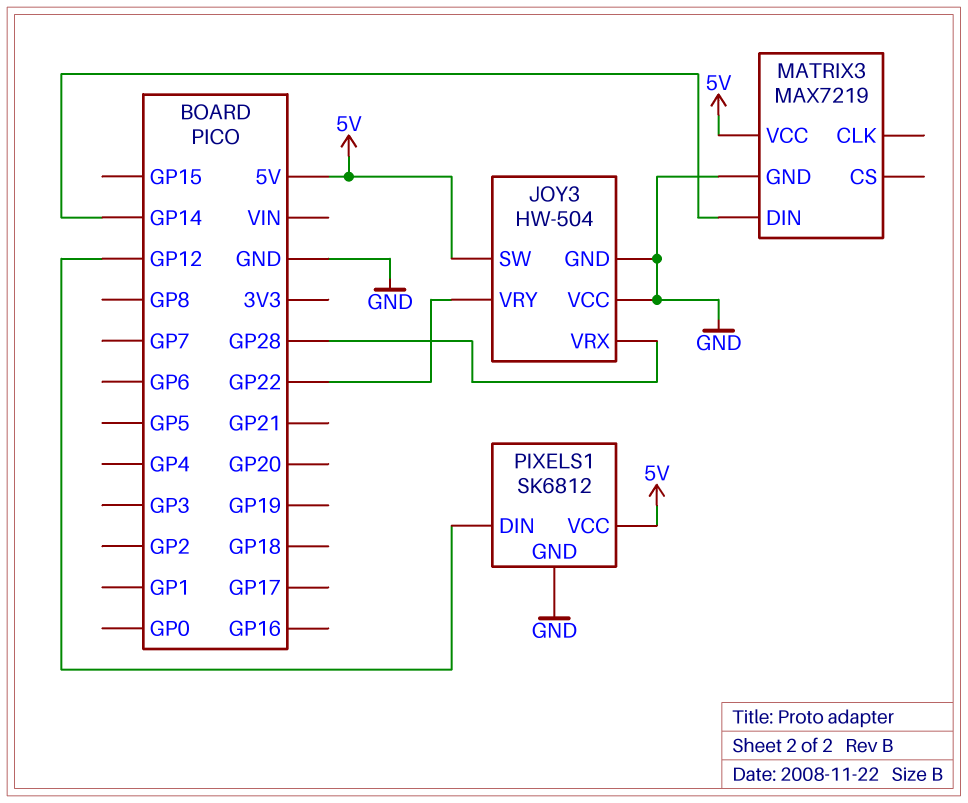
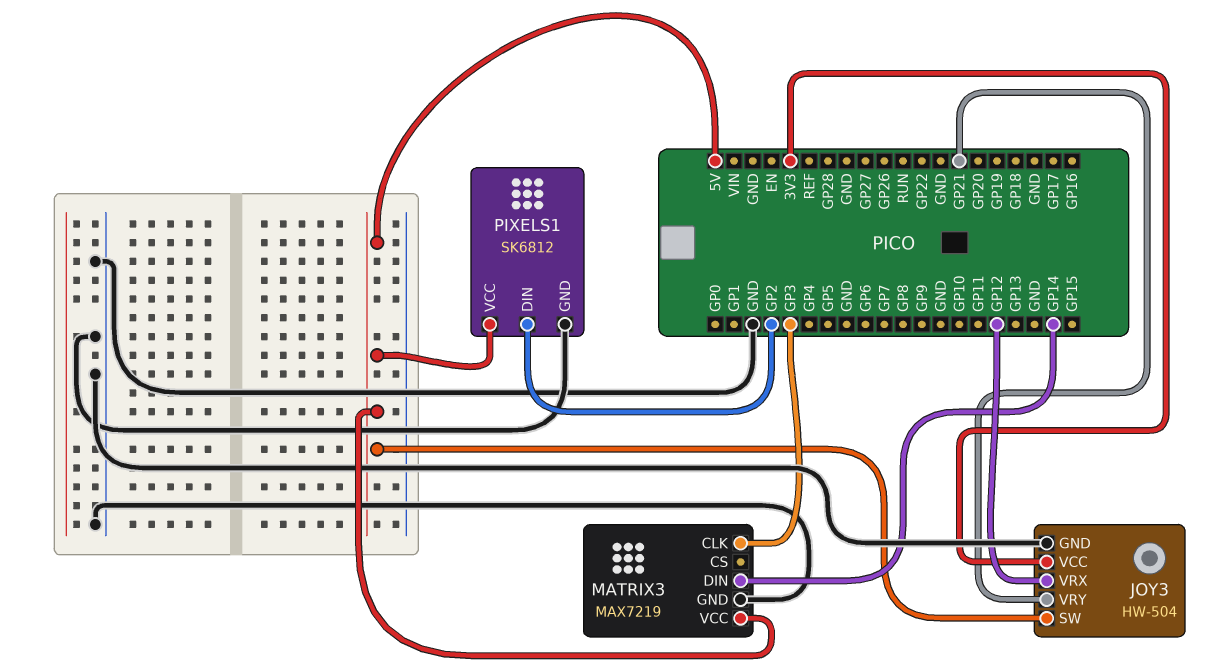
JOY3 pin VCC: GND -> 3V3
JOY3 pin VRX: GP28 -> GP12
JOY3 pin VRY: GP22 -> GP21
MATRIX3 pin CLK: none -> GP3
PIXELS1 pin DIN: GP12 -> GP2

